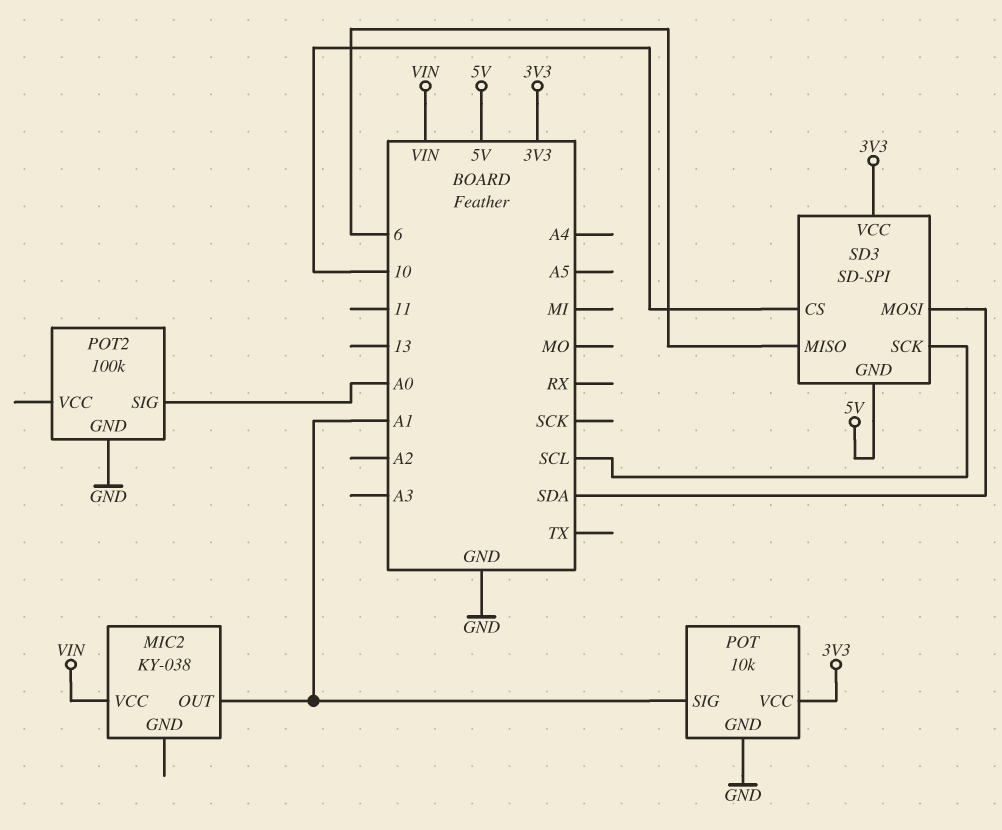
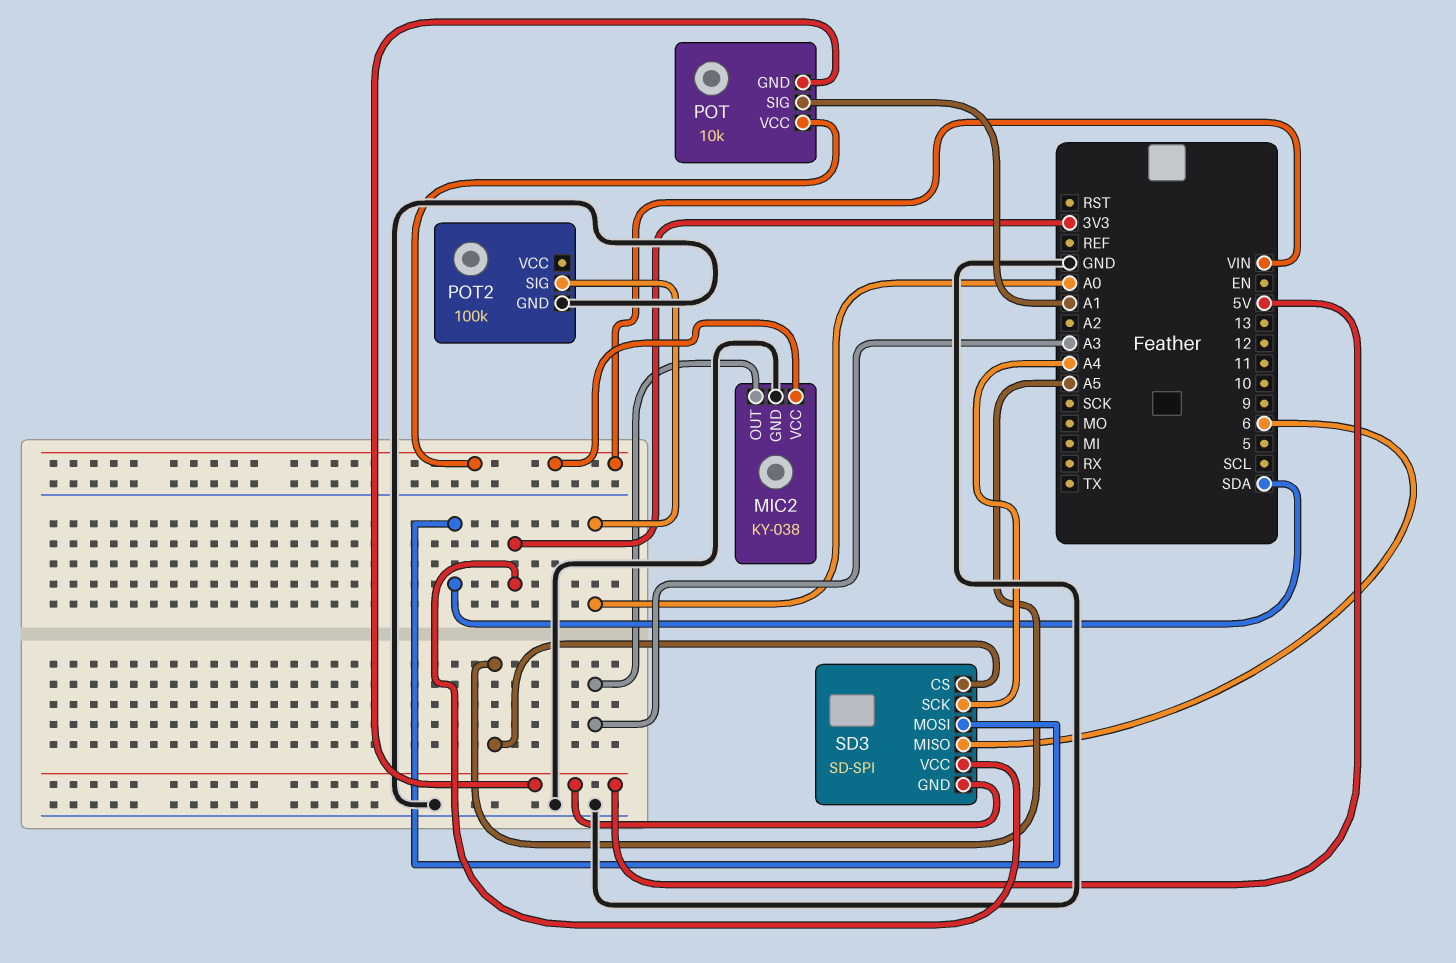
MIC2 pin GND: none -> GND
MIC2 pin OUT: A1 -> A3
POT pin GND: GND -> 5V
POT pin VCC: 3V3 -> VIN
SD3 pin CS: 10 -> A5
SD3 pin SCK: SCL -> A4

